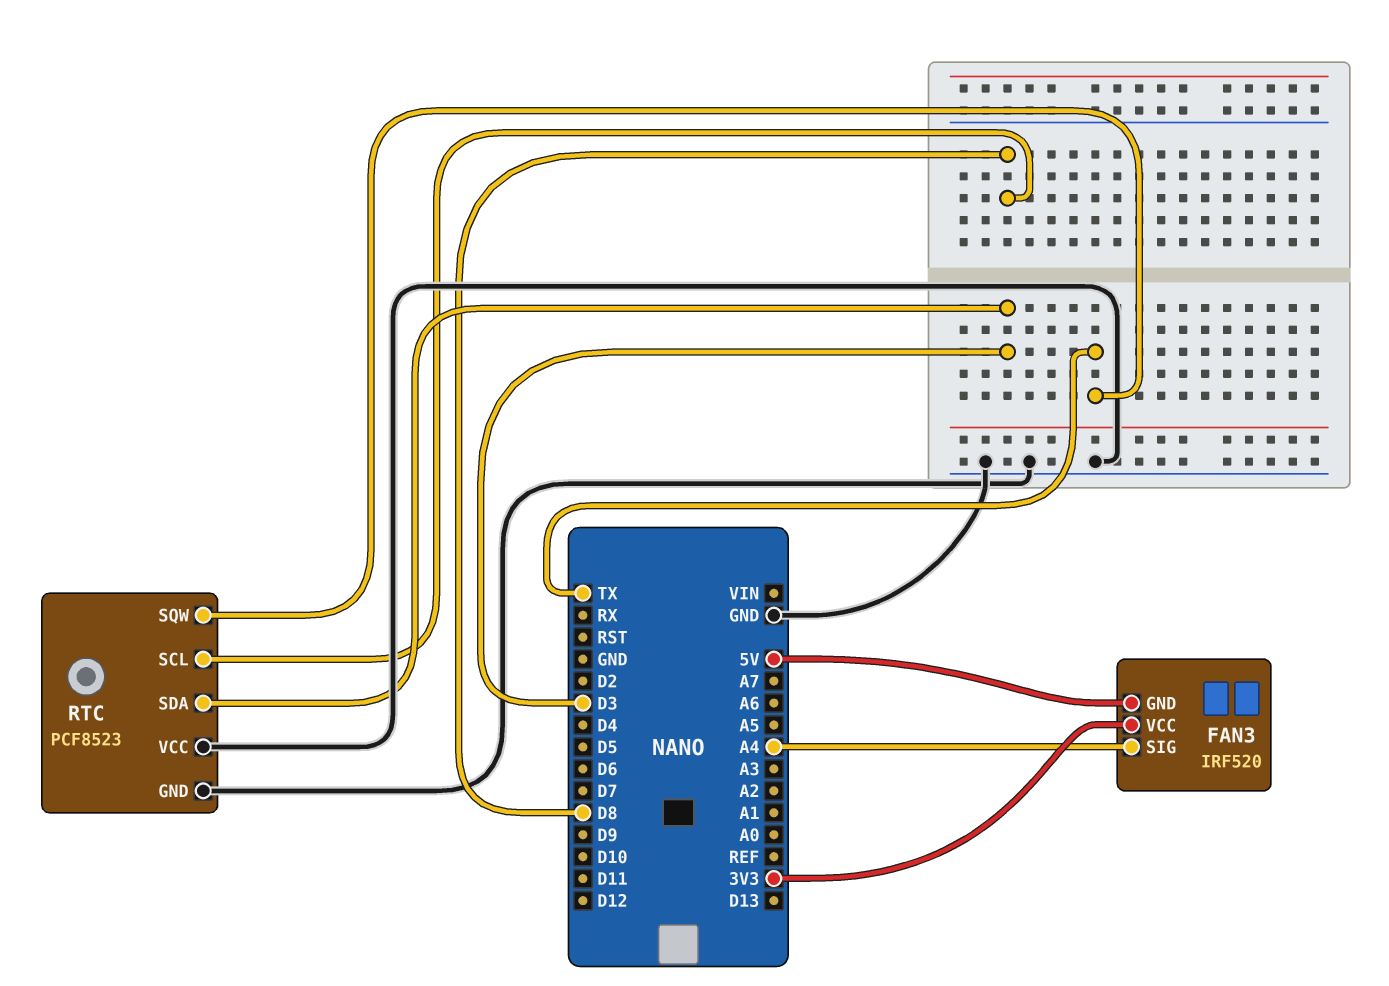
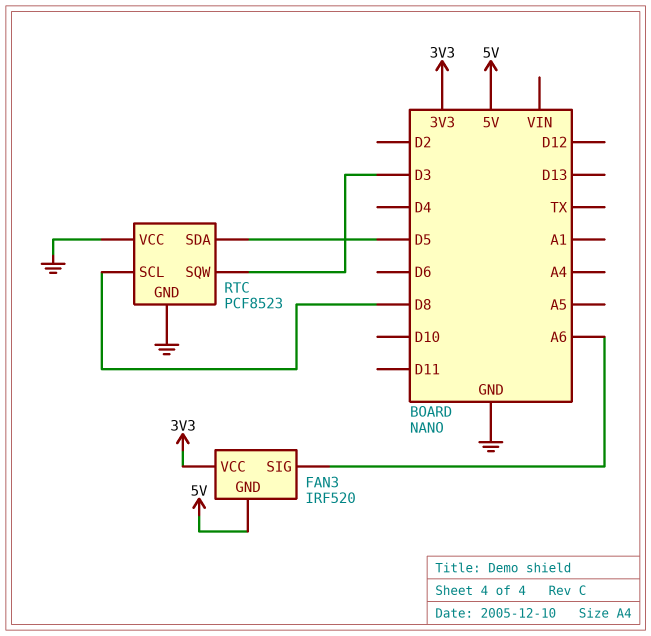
FAN3 pin SIG: A4 -> A6
RTC pin SDA: D3 -> D5
RTC pin SQW: TX -> D3

